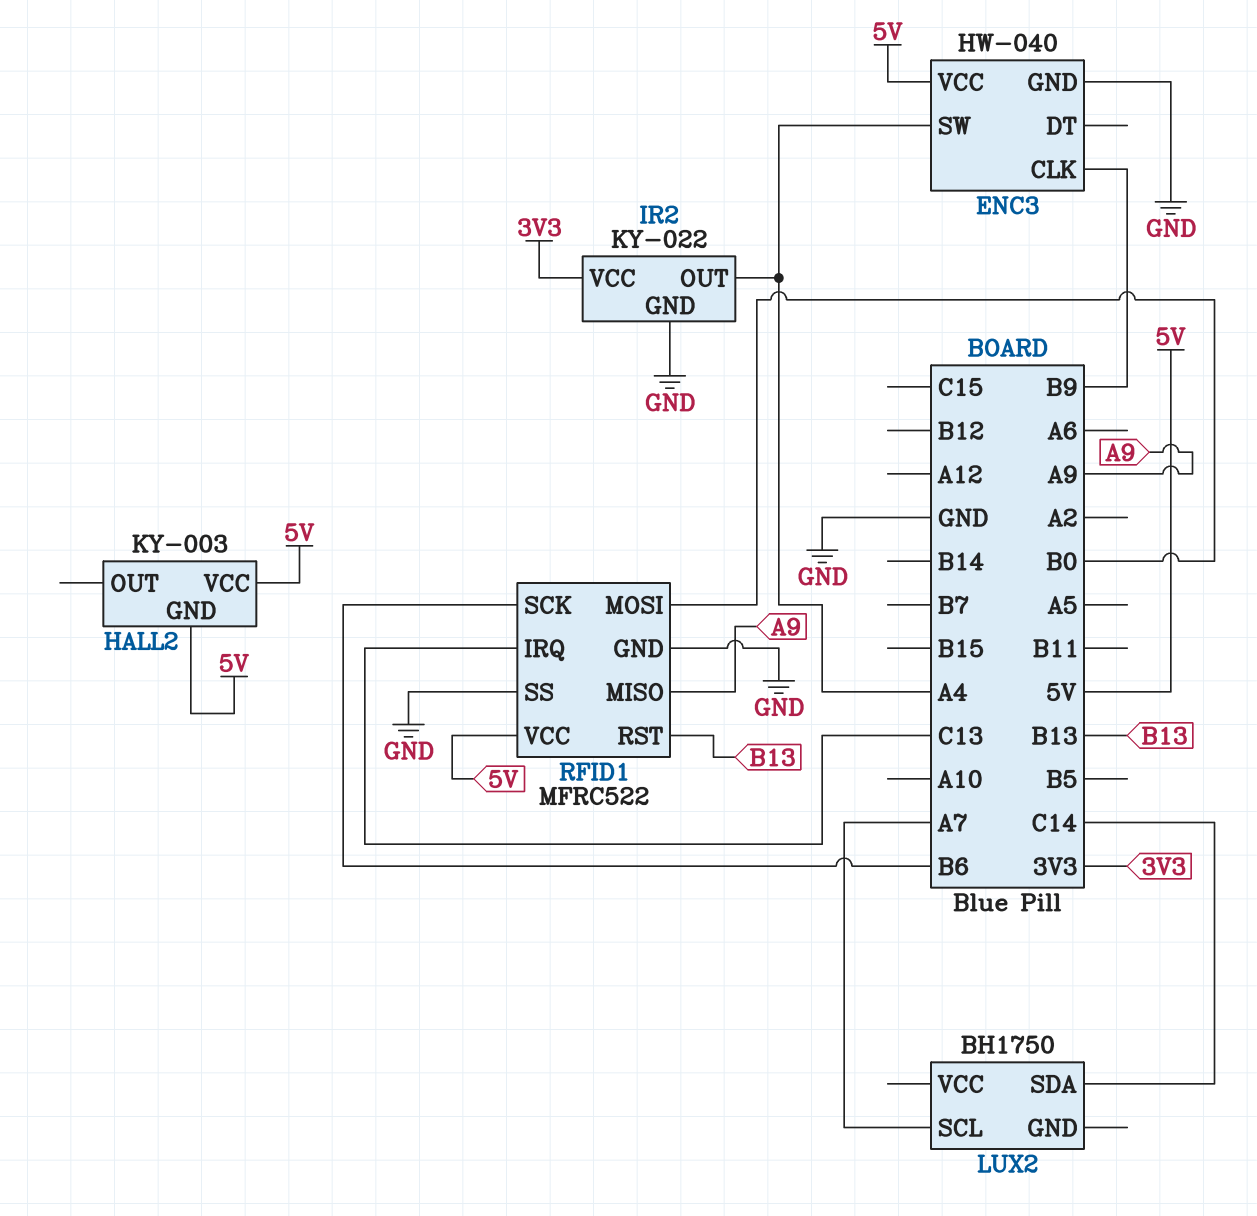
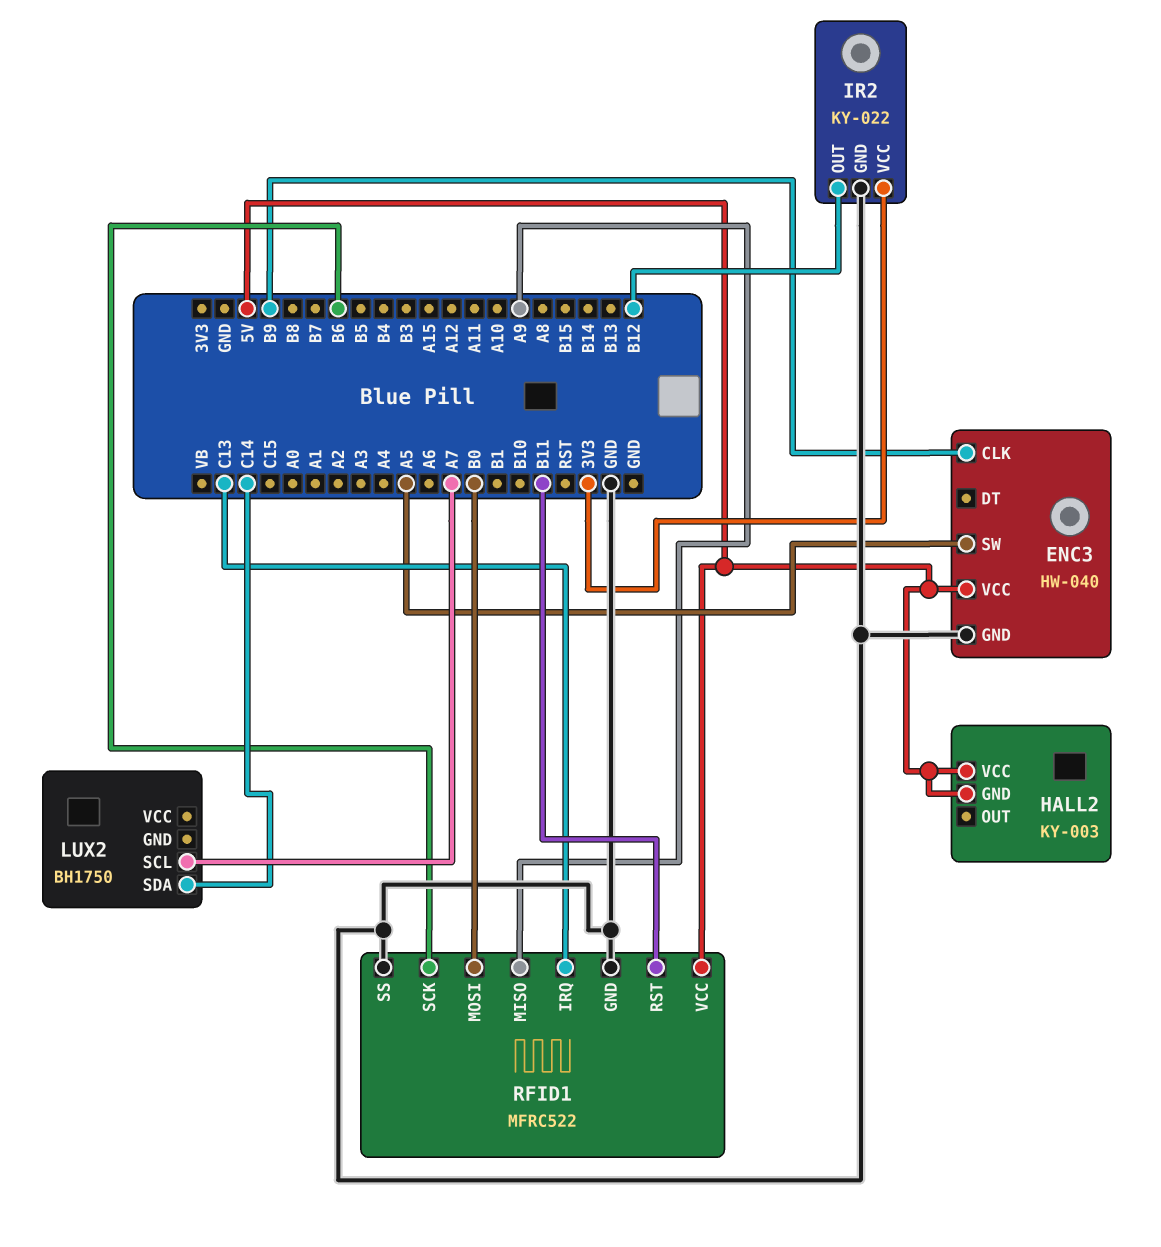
ENC3 pin SW: A4 -> A5
IR2 pin OUT: A4 -> B12
RFID1 pin RST: B13 -> B11

